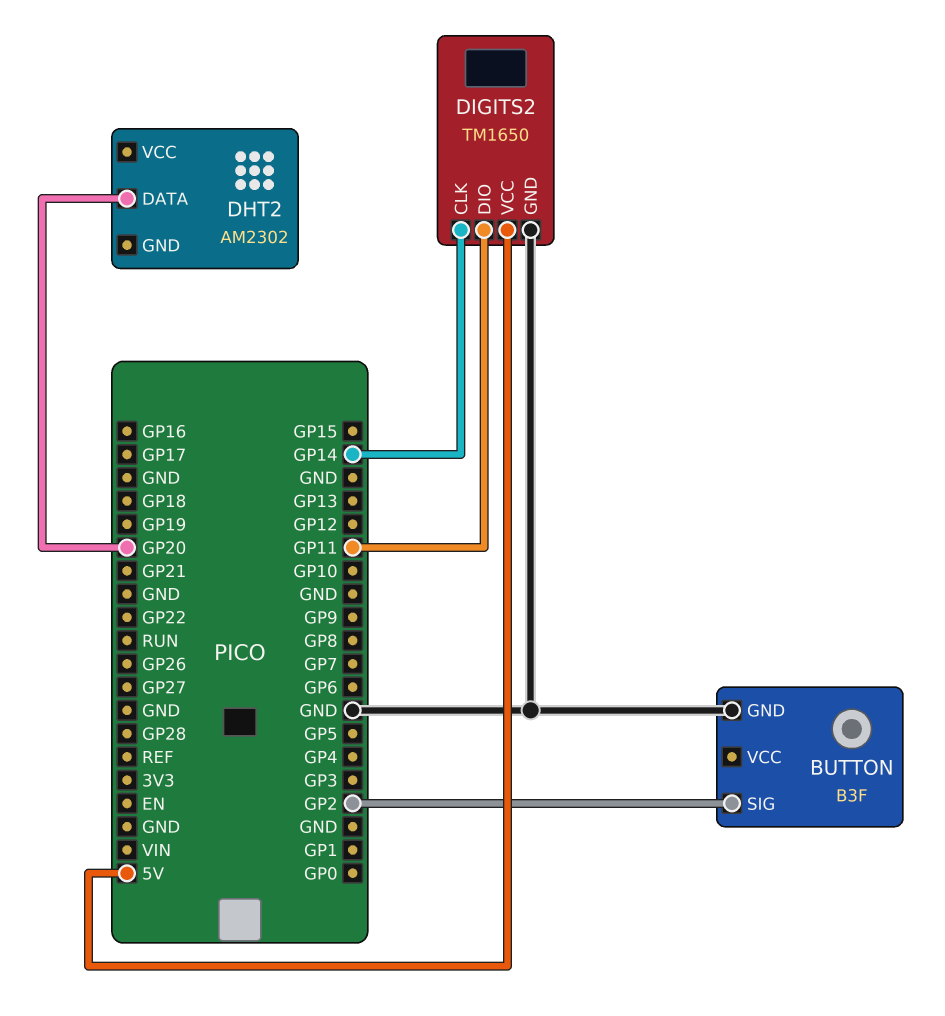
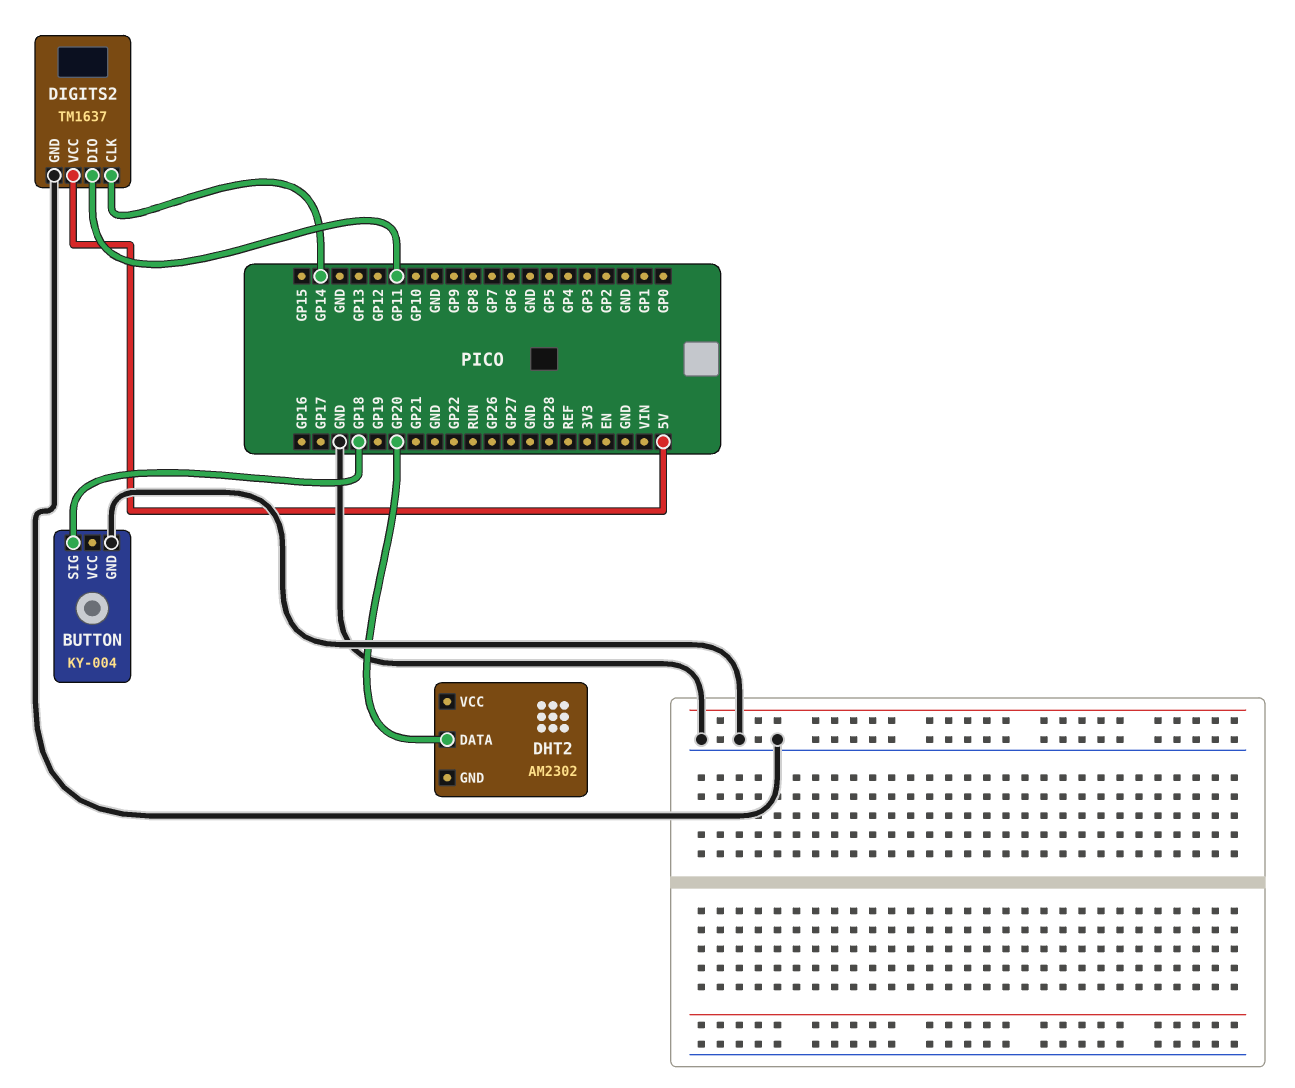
BUTTON: B3F -> KY-004
BUTTON pin SIG: GP2 -> GP18
DIGITS2: TM1650 -> TM1637

